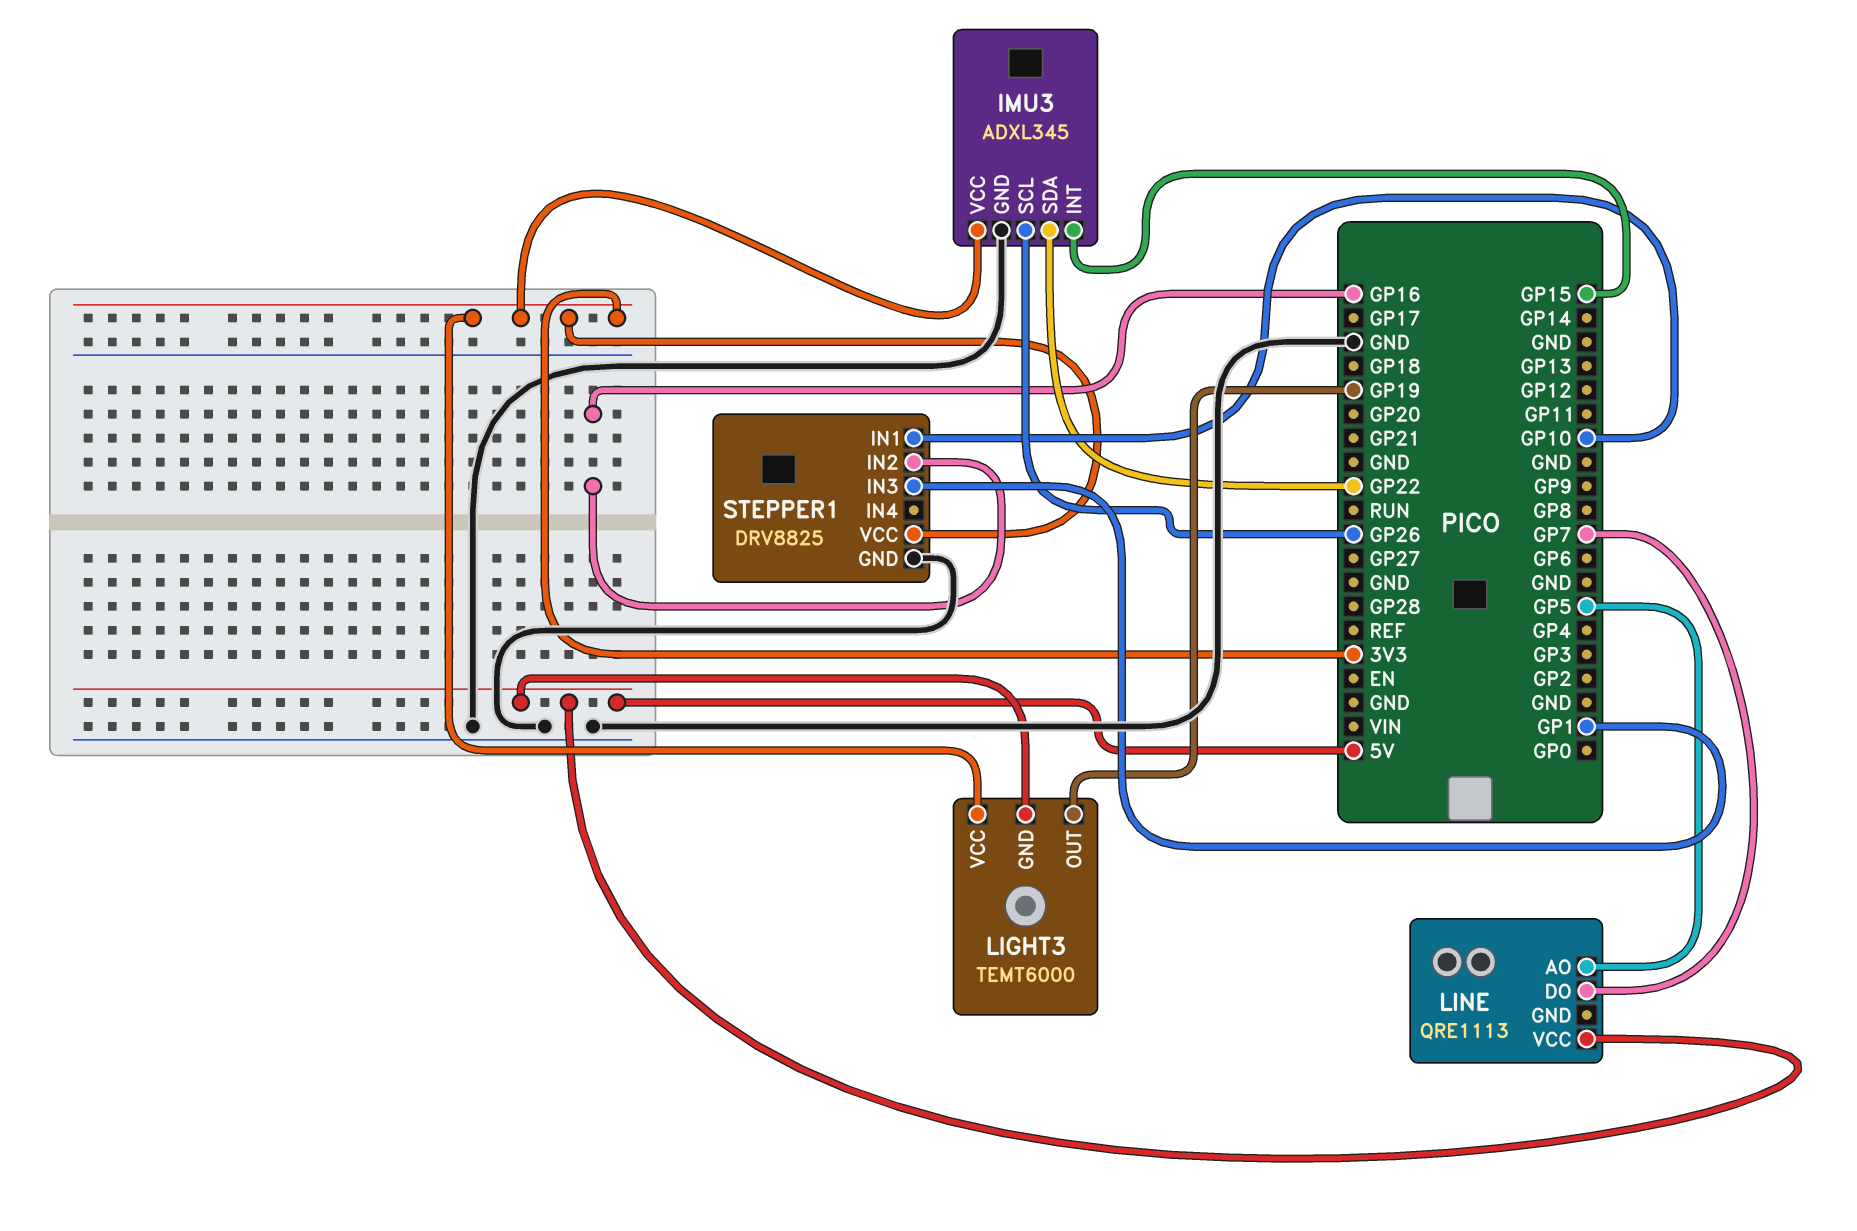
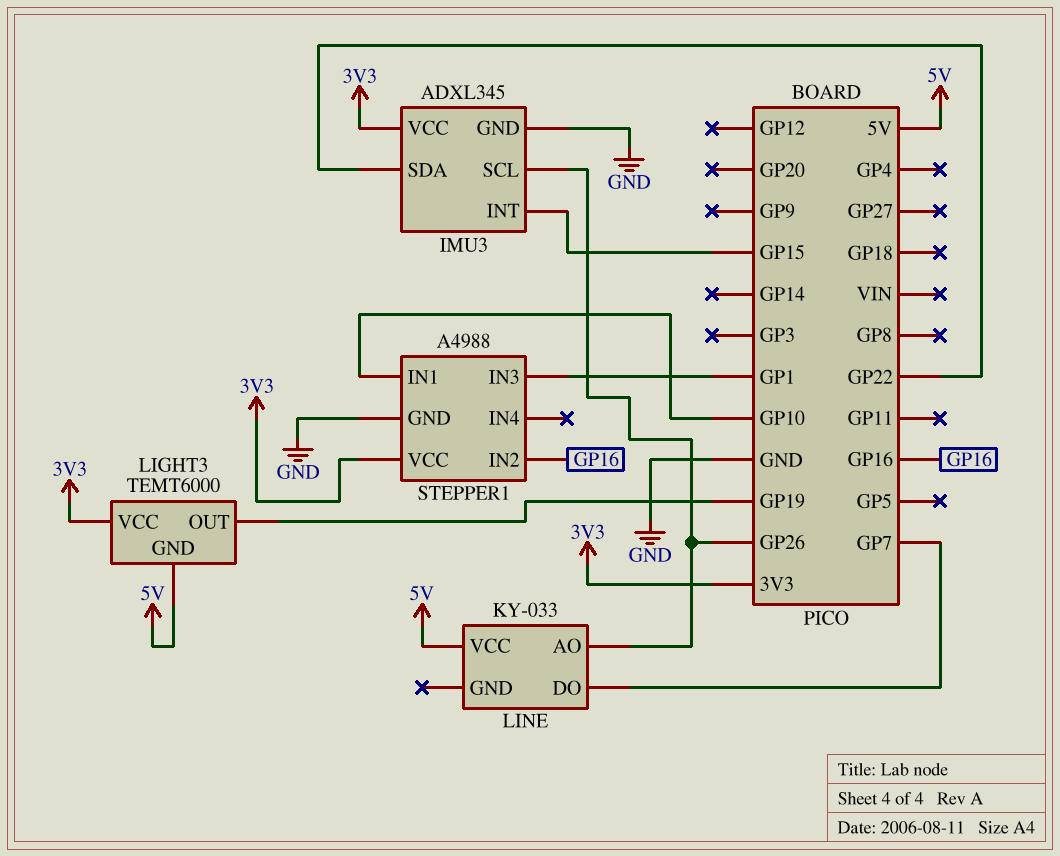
LINE: QRE1113 -> KY-033
LINE pin AO: GP5 -> GP26
STEPPER1: DRV8825 -> A4988

